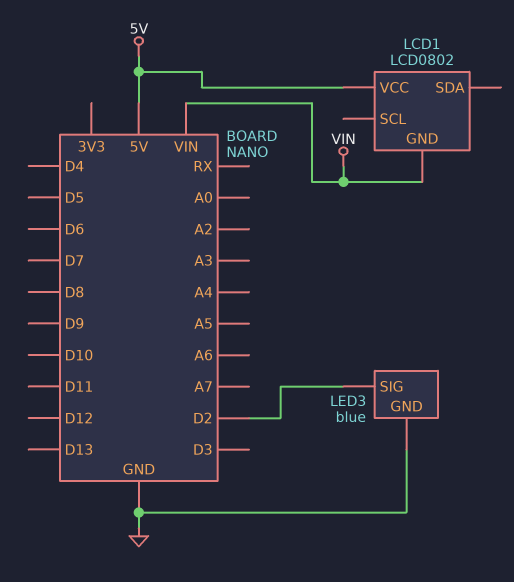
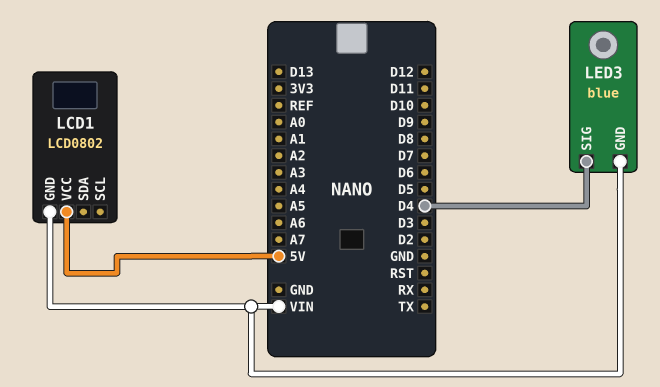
LED3 pin GND: GND -> VIN
LED3 pin SIG: D2 -> D4

